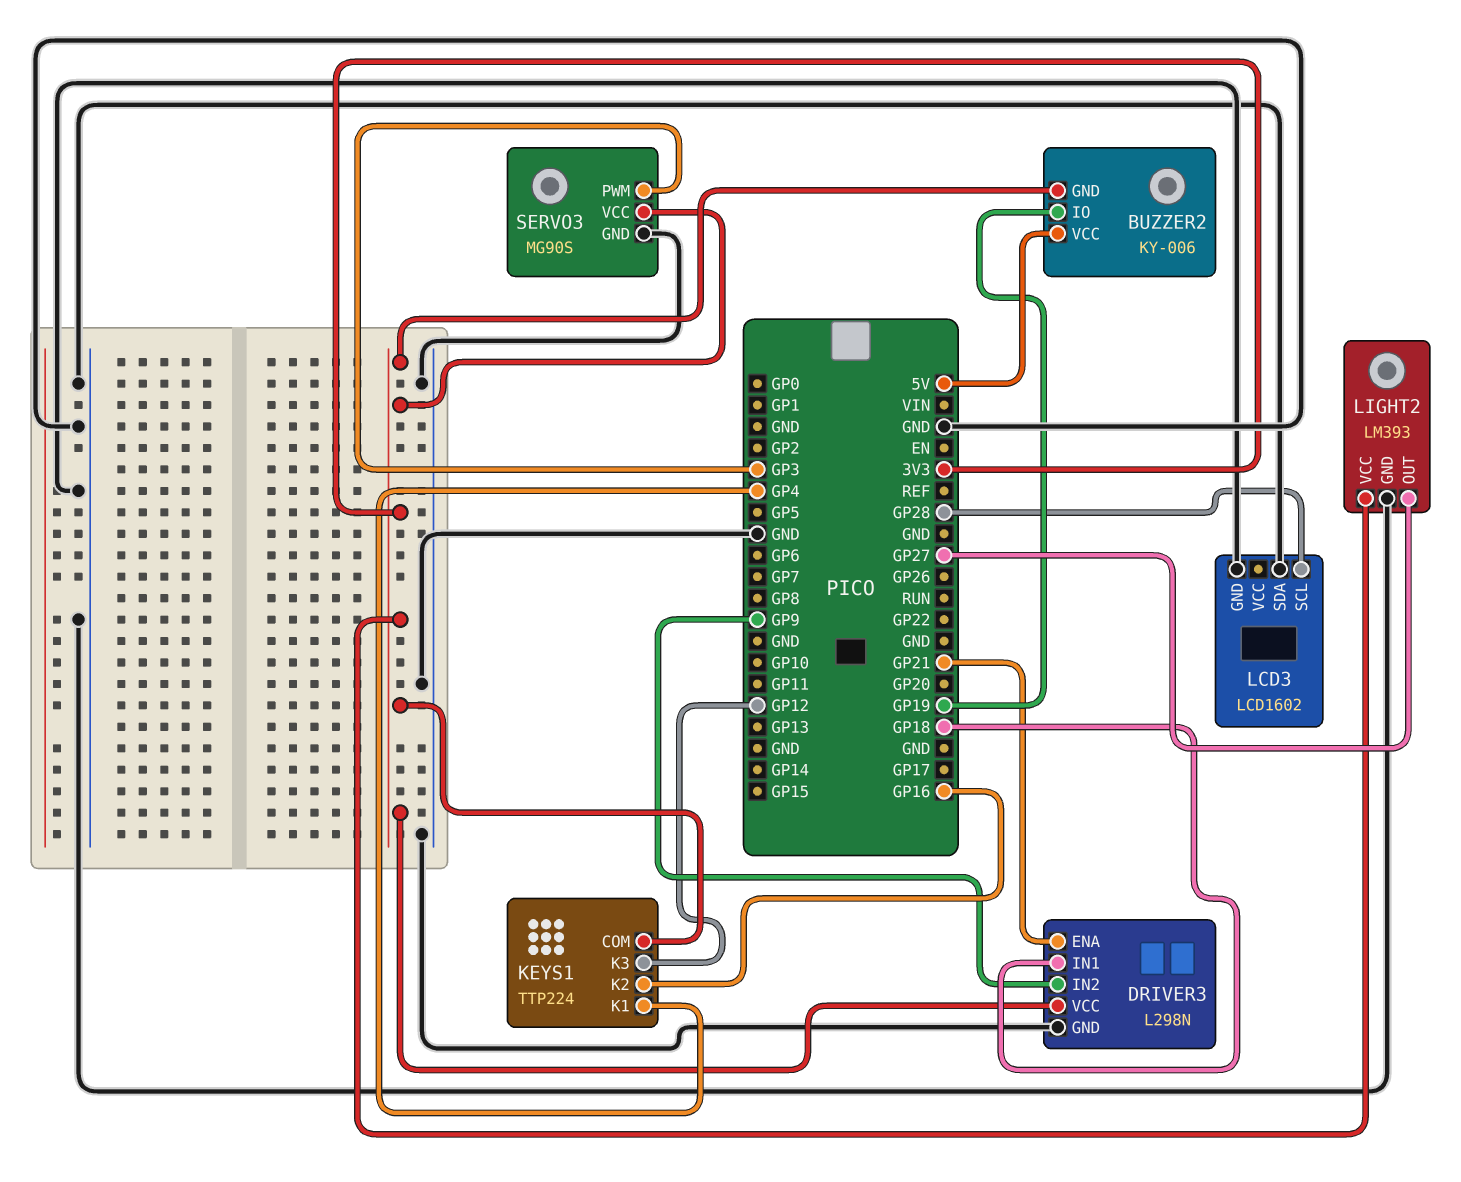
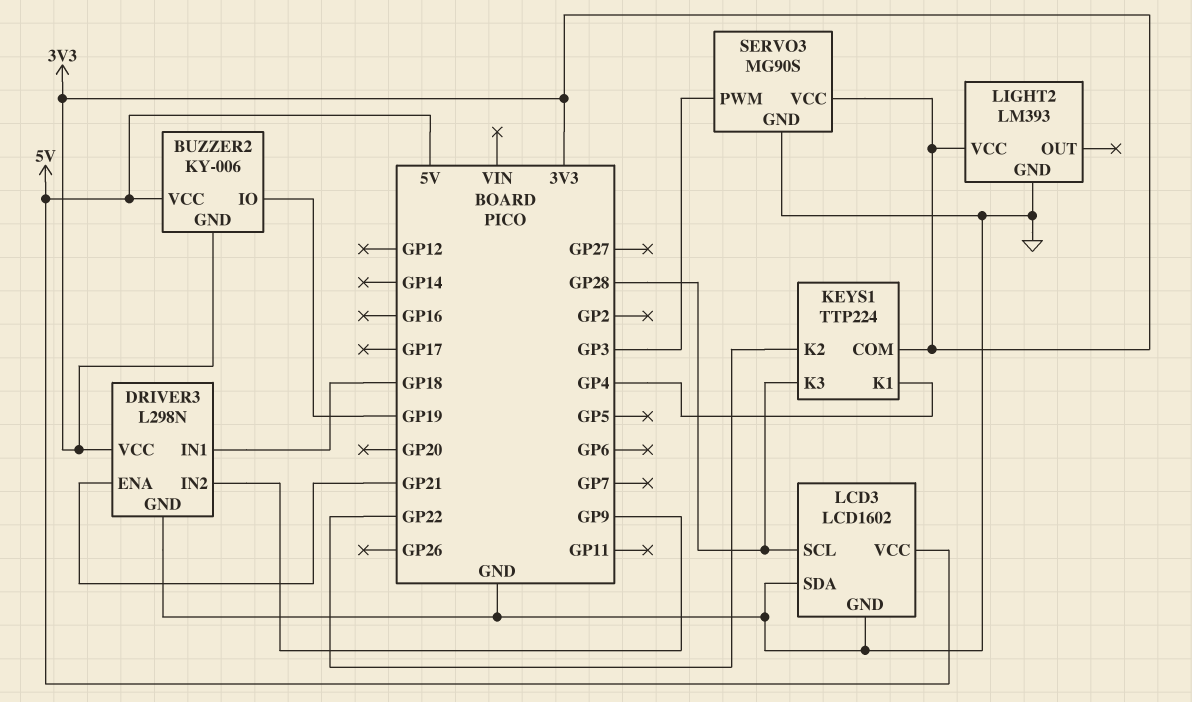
KEYS1 pin K2: GP16 -> GP22
KEYS1 pin K3: GP12 -> GP28
LCD3 pin VCC: none -> 5V
LIGHT2 pin OUT: GP27 -> none

